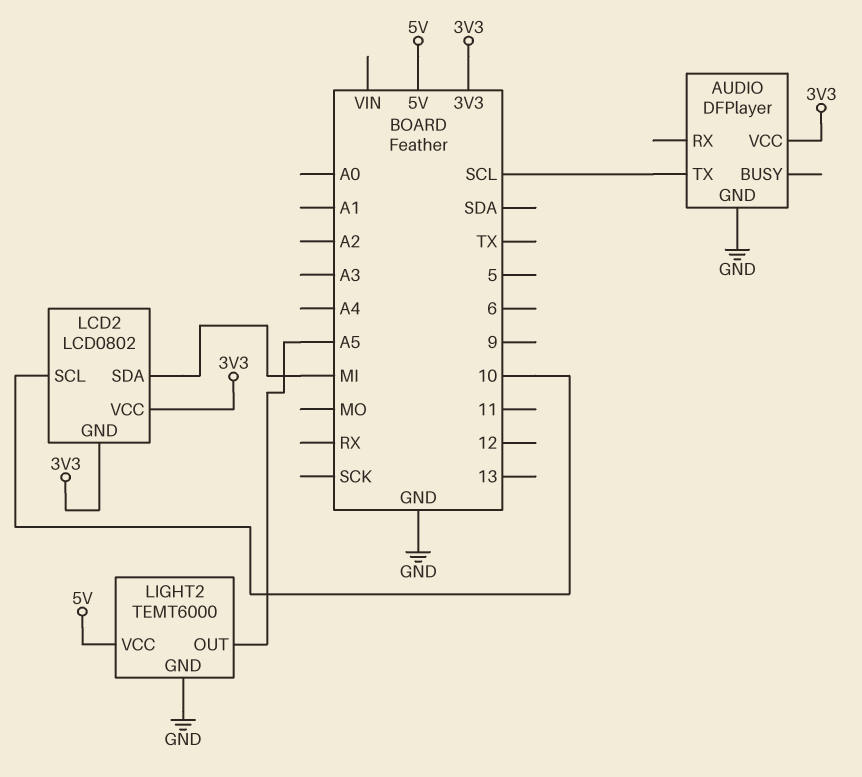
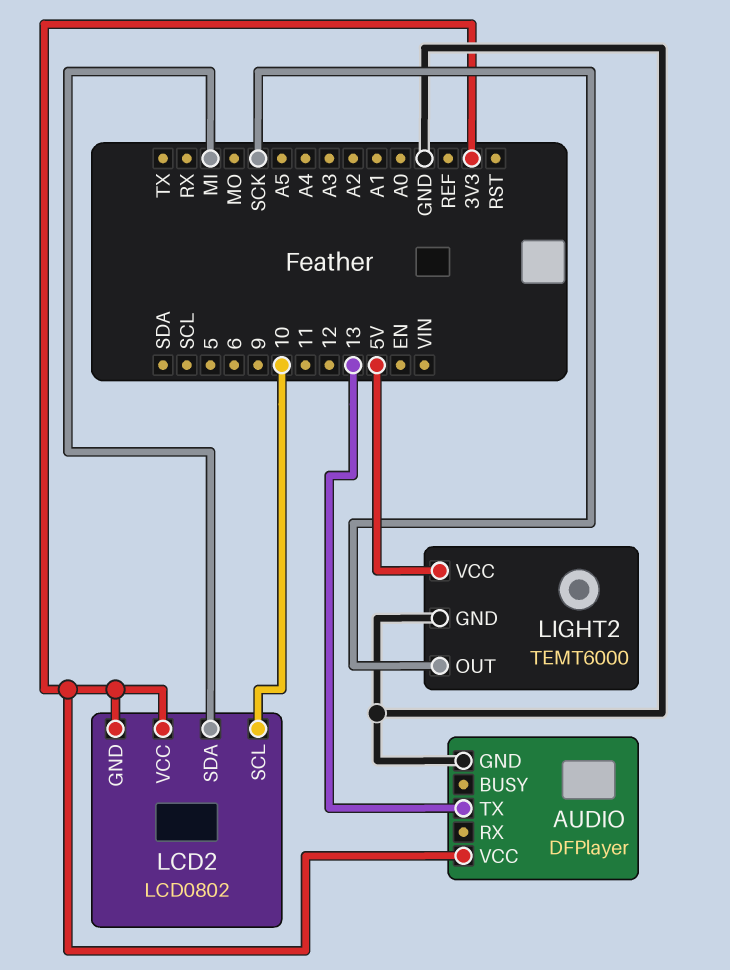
AUDIO pin TX: SCL -> 13
LIGHT2 pin OUT: A5 -> SCK

